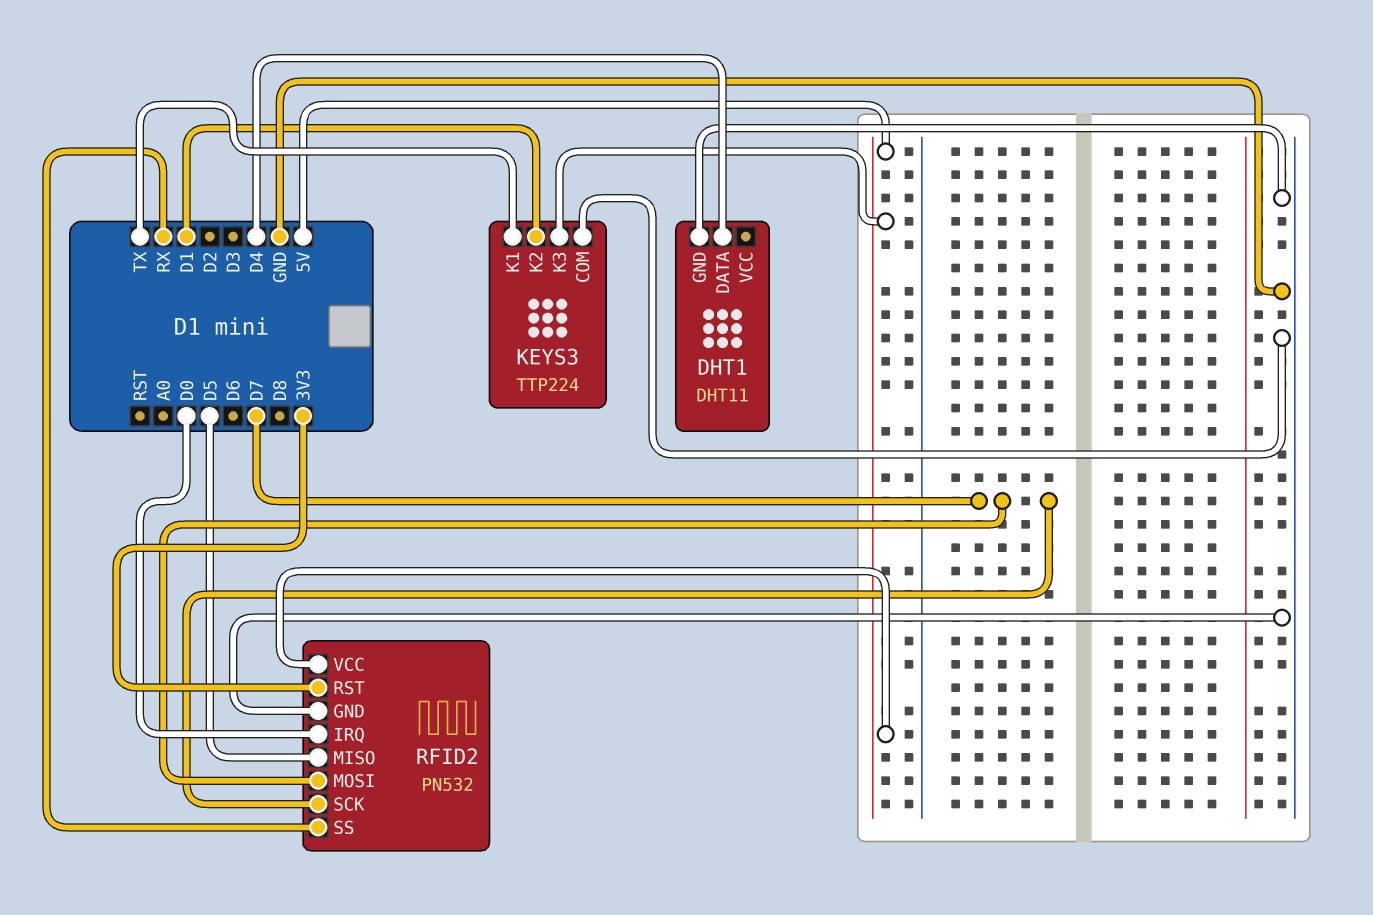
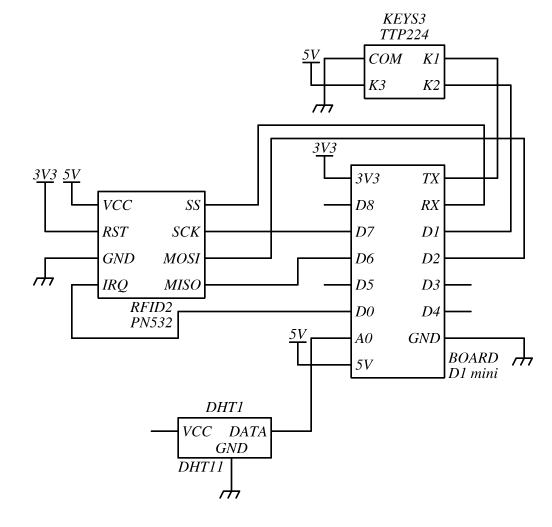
DHT1 pin DATA: D4 -> A0
RFID2 pin MISO: D5 -> D6
RFID2 pin MOSI: D7 -> D2

